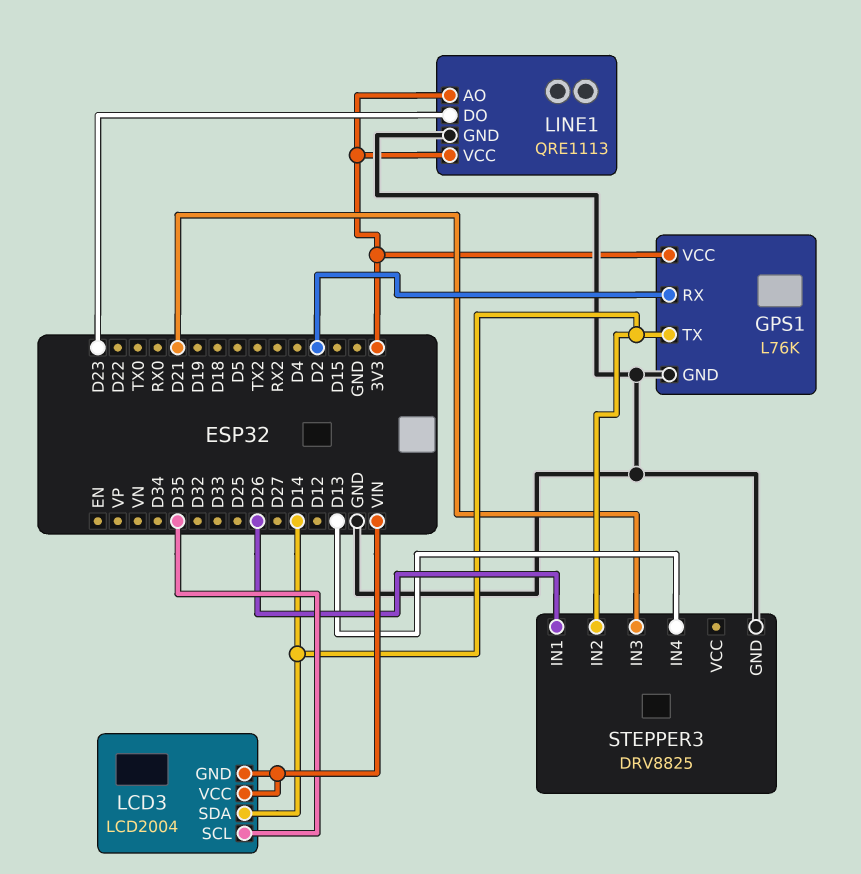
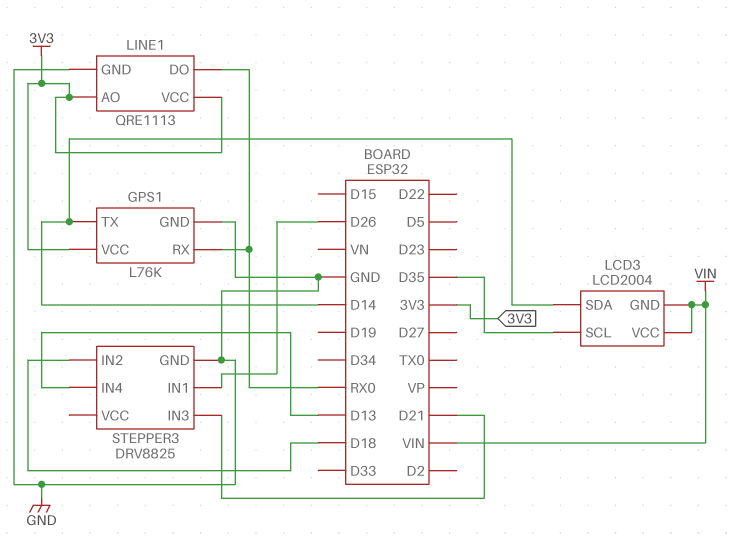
GPS1 pin RX: D2 -> RX0
LINE1 pin DO: D23 -> RX0
STEPPER3 pin IN2: D14 -> D18

